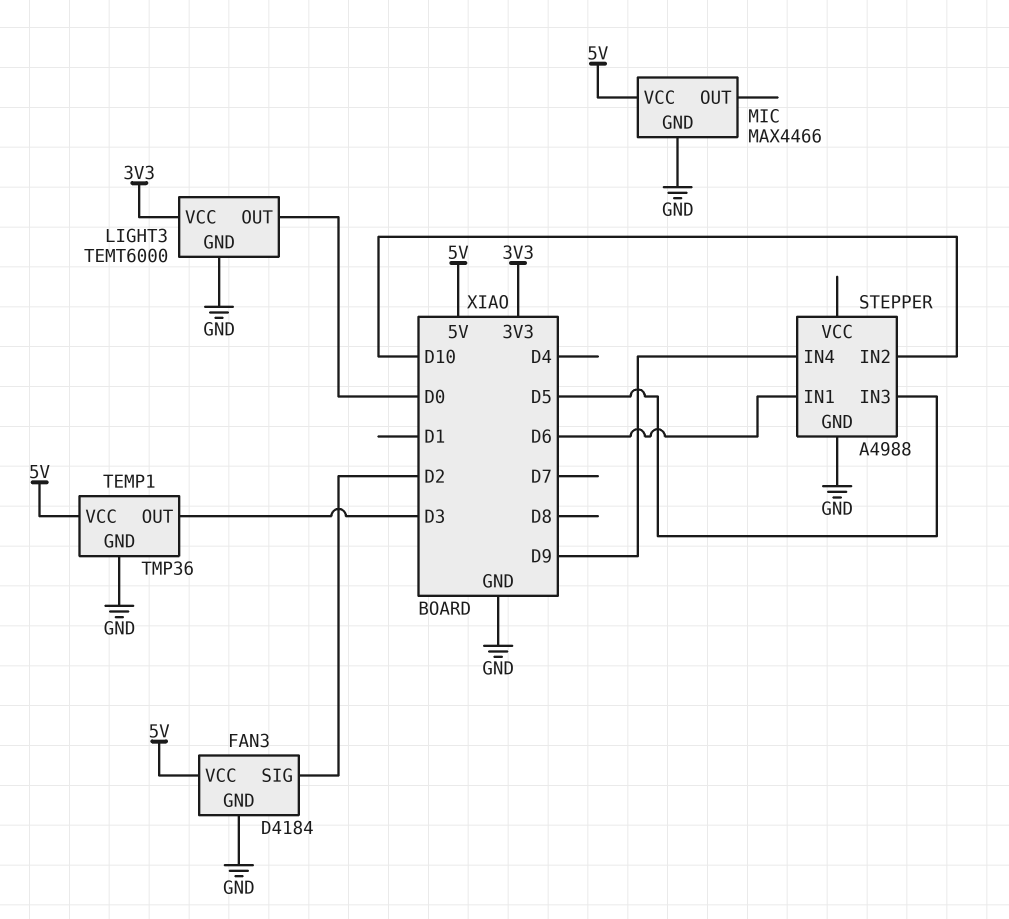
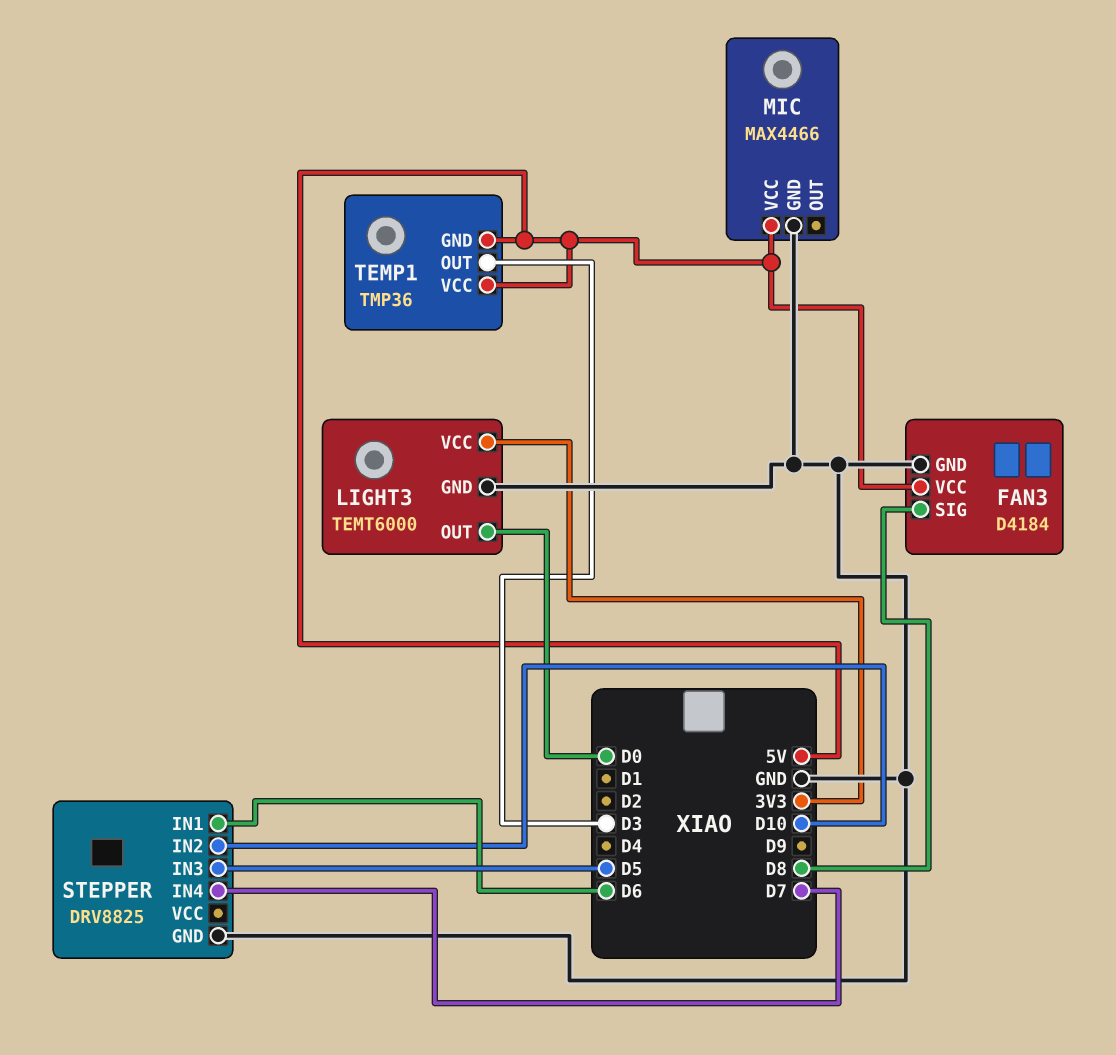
FAN3 pin SIG: D2 -> D8
STEPPER: A4988 -> DRV8825
STEPPER pin IN4: D9 -> D7
TEMP1 pin GND: GND -> 5V

